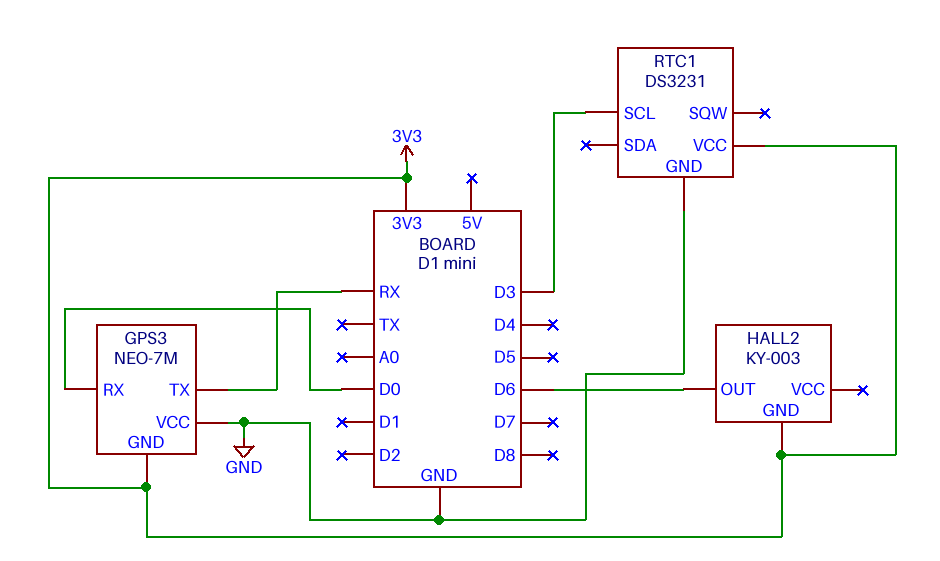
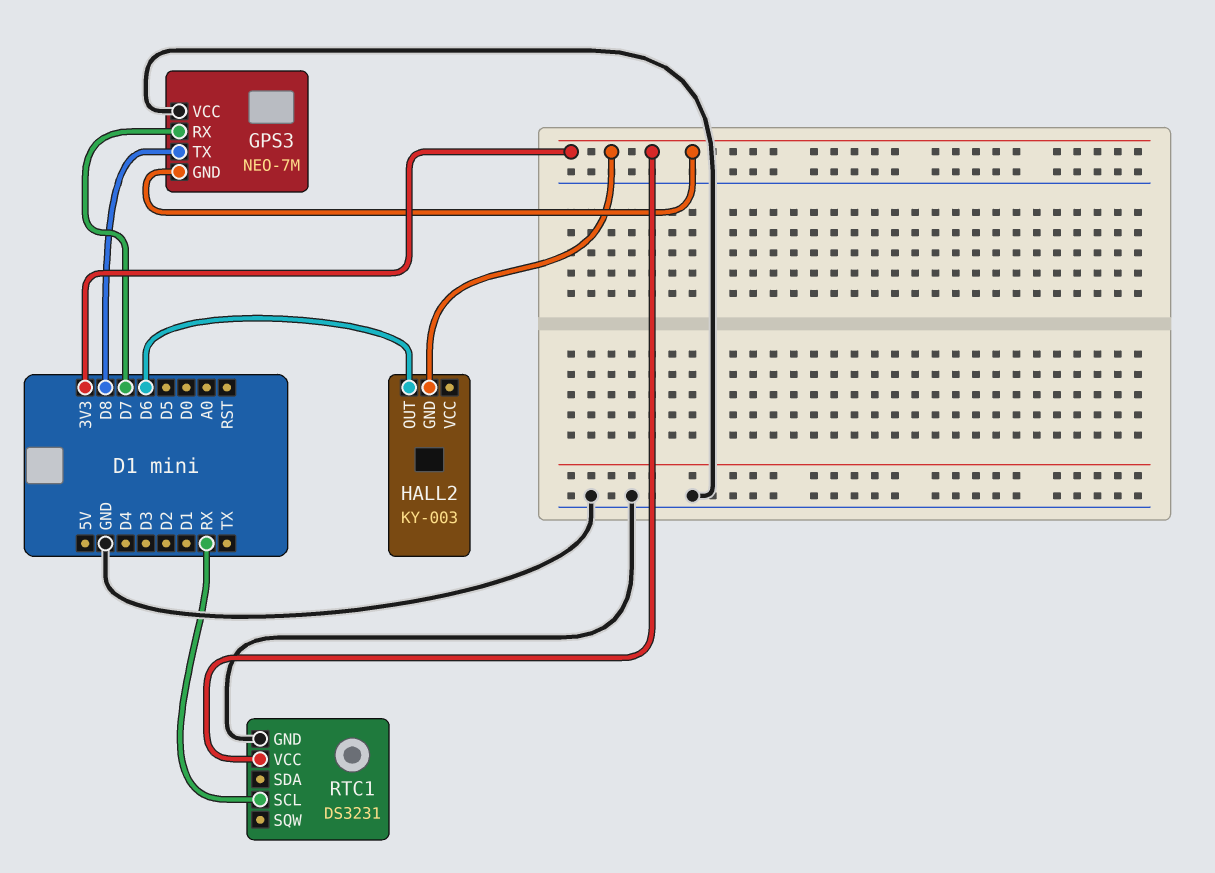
GPS3 pin RX: D0 -> D7
GPS3 pin TX: RX -> D8
RTC1 pin SCL: D3 -> RX

